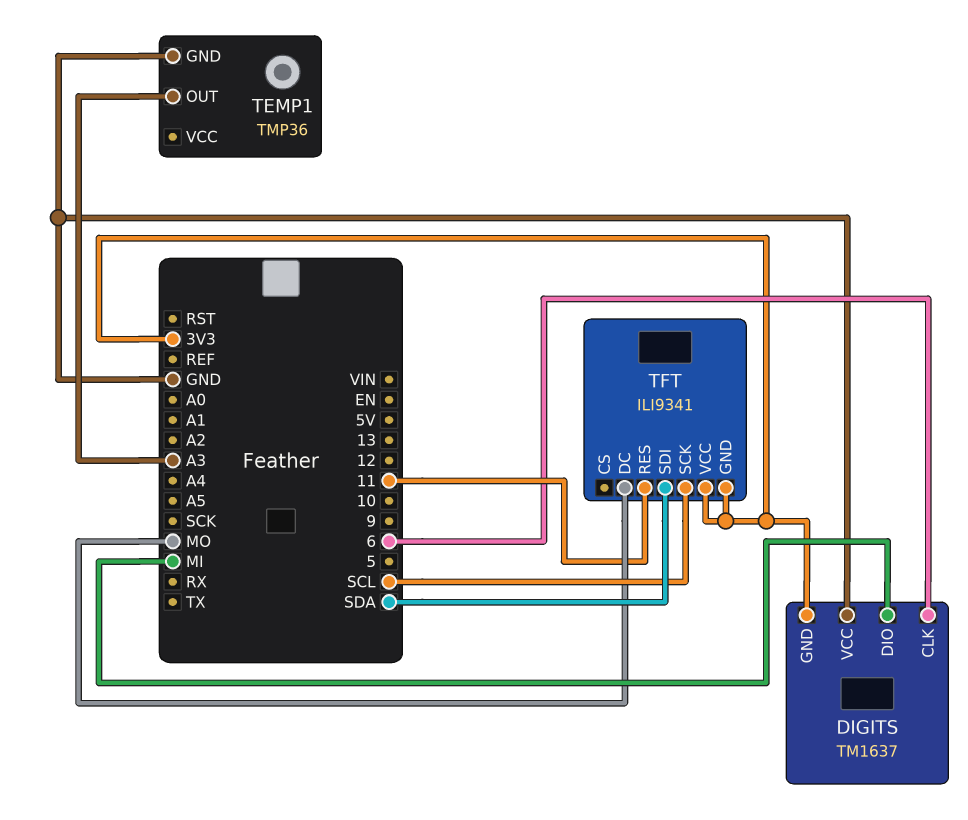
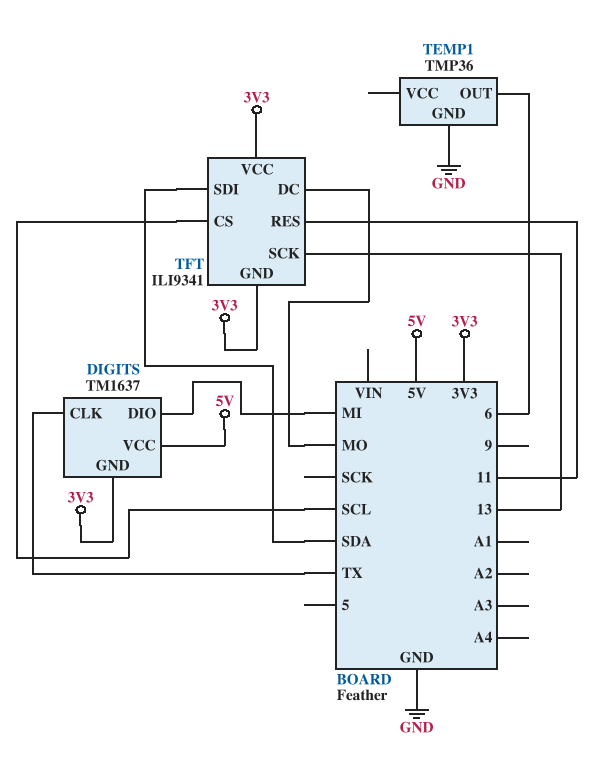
DIGITS pin CLK: 6 -> TX
DIGITS pin VCC: GND -> 5V
TEMP1 pin OUT: A3 -> 6
TFT pin CS: none -> SCL
TFT pin SCK: SCL -> 13

